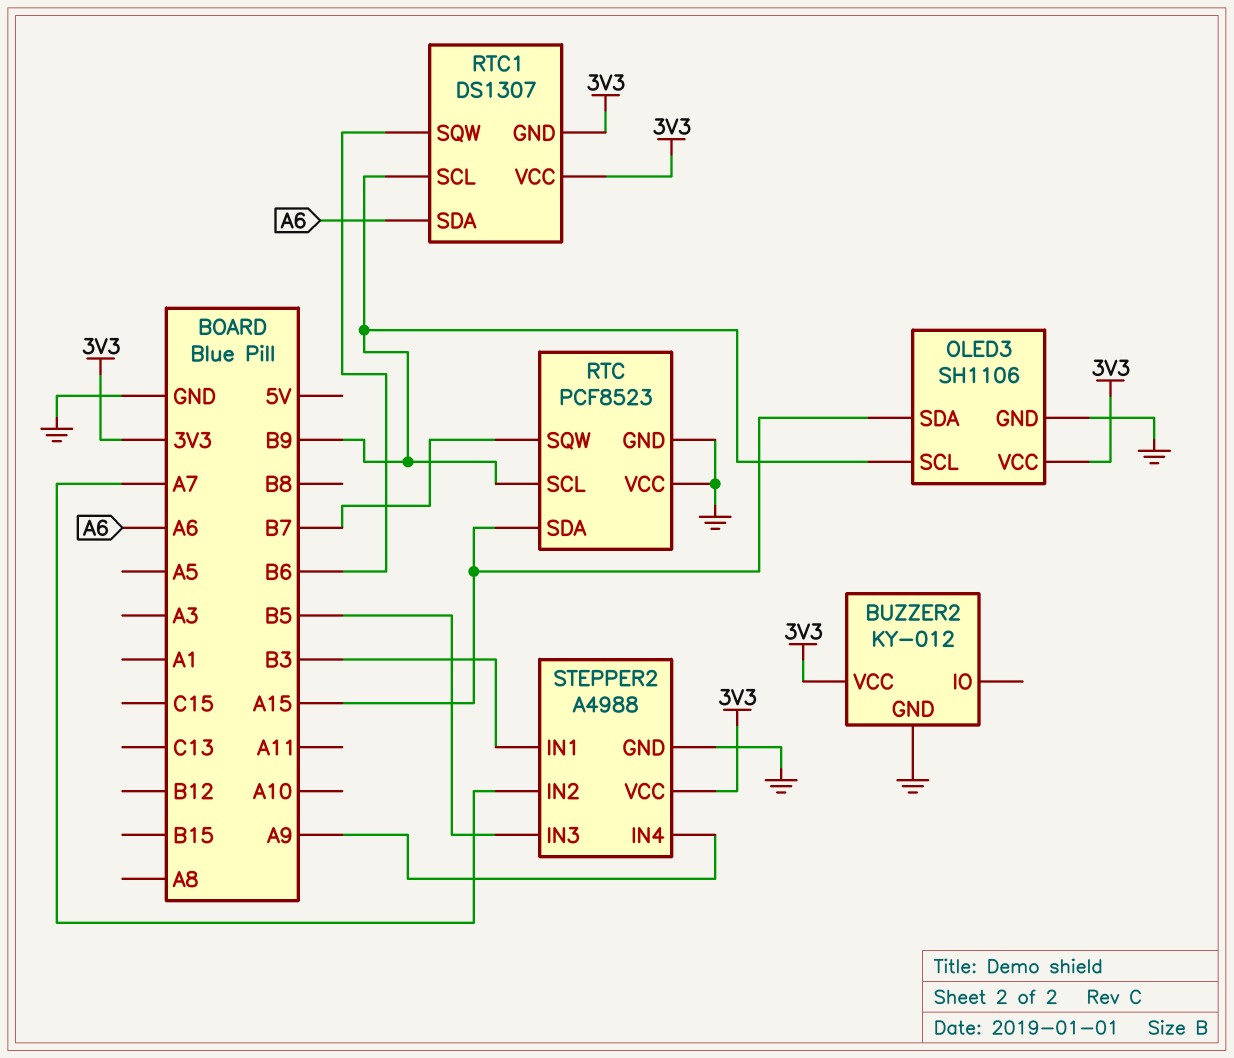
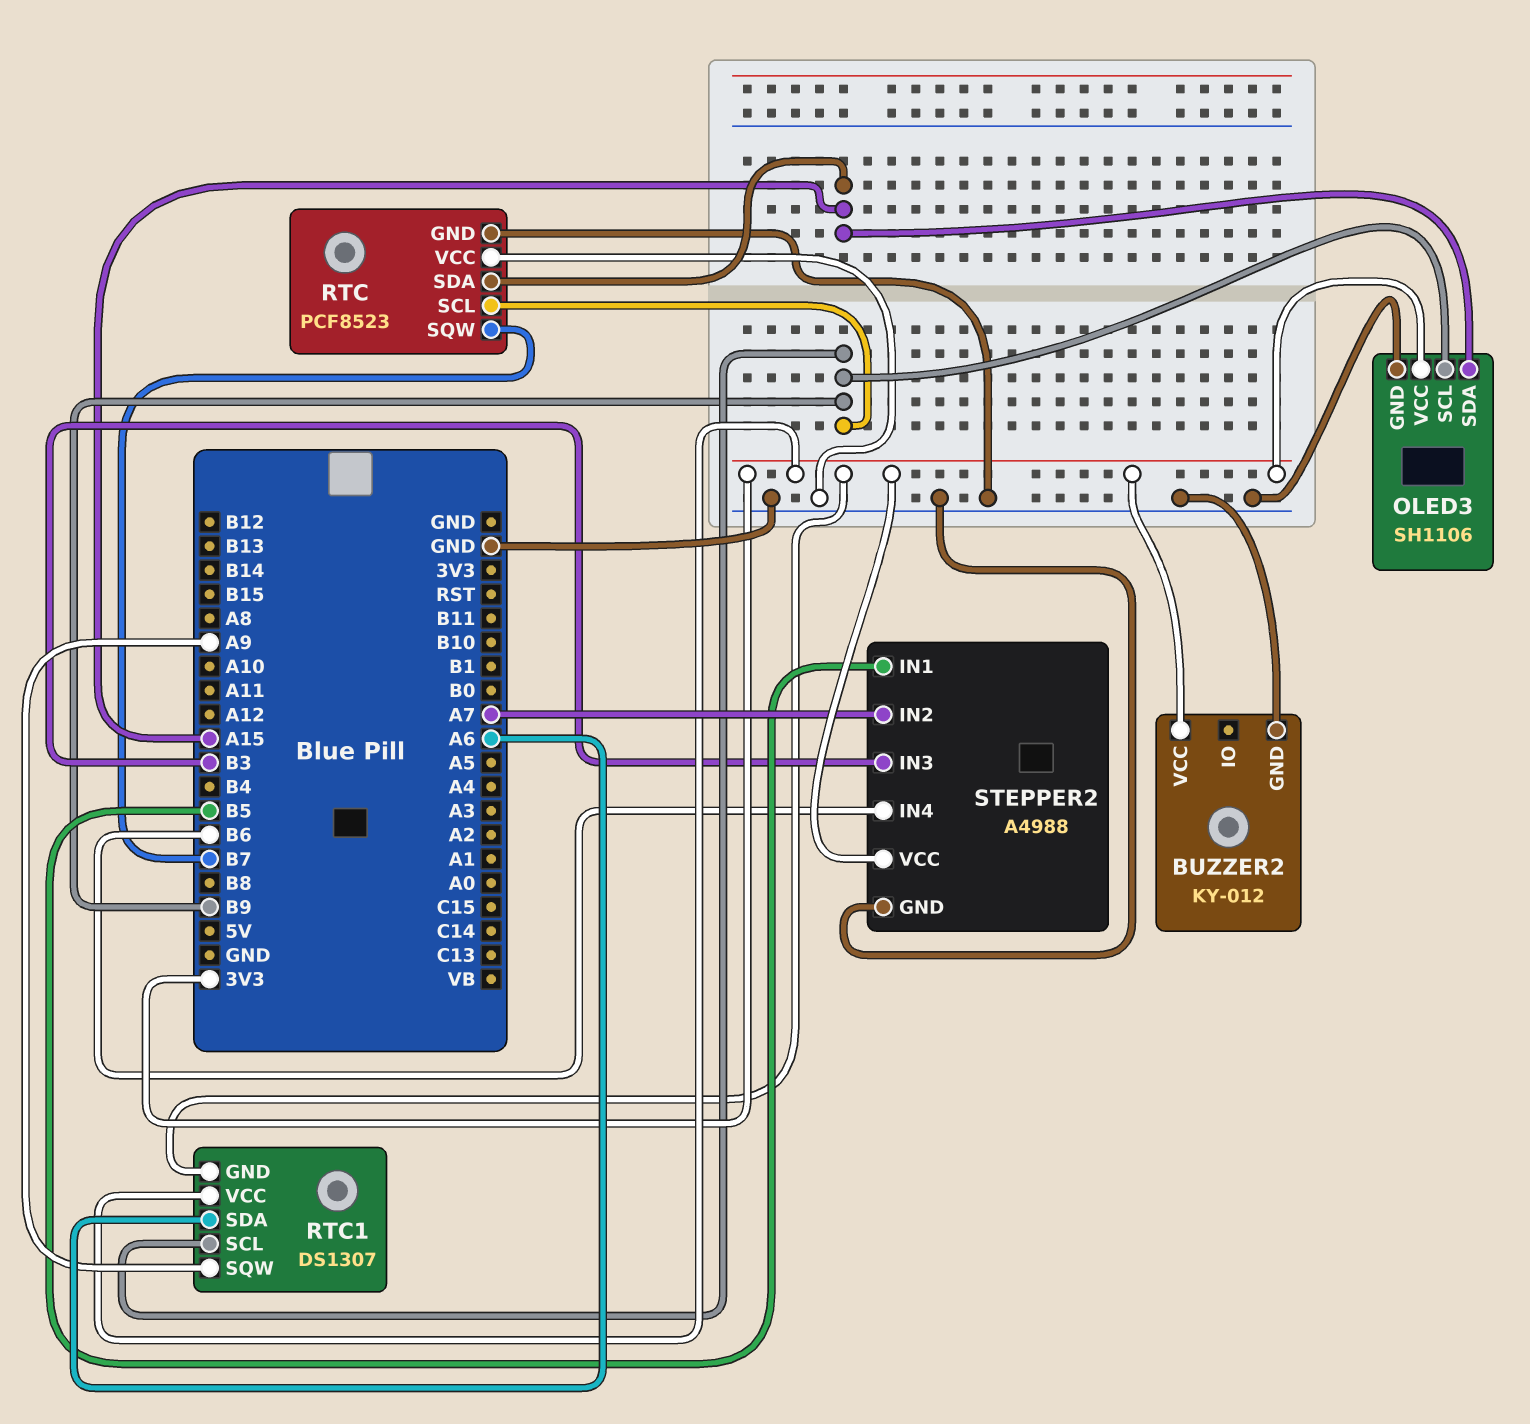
RTC1 pin SQW: B6 -> A9
STEPPER2 pin IN1: B3 -> B5
STEPPER2 pin IN3: B5 -> B3
STEPPER2 pin IN4: A9 -> B6

